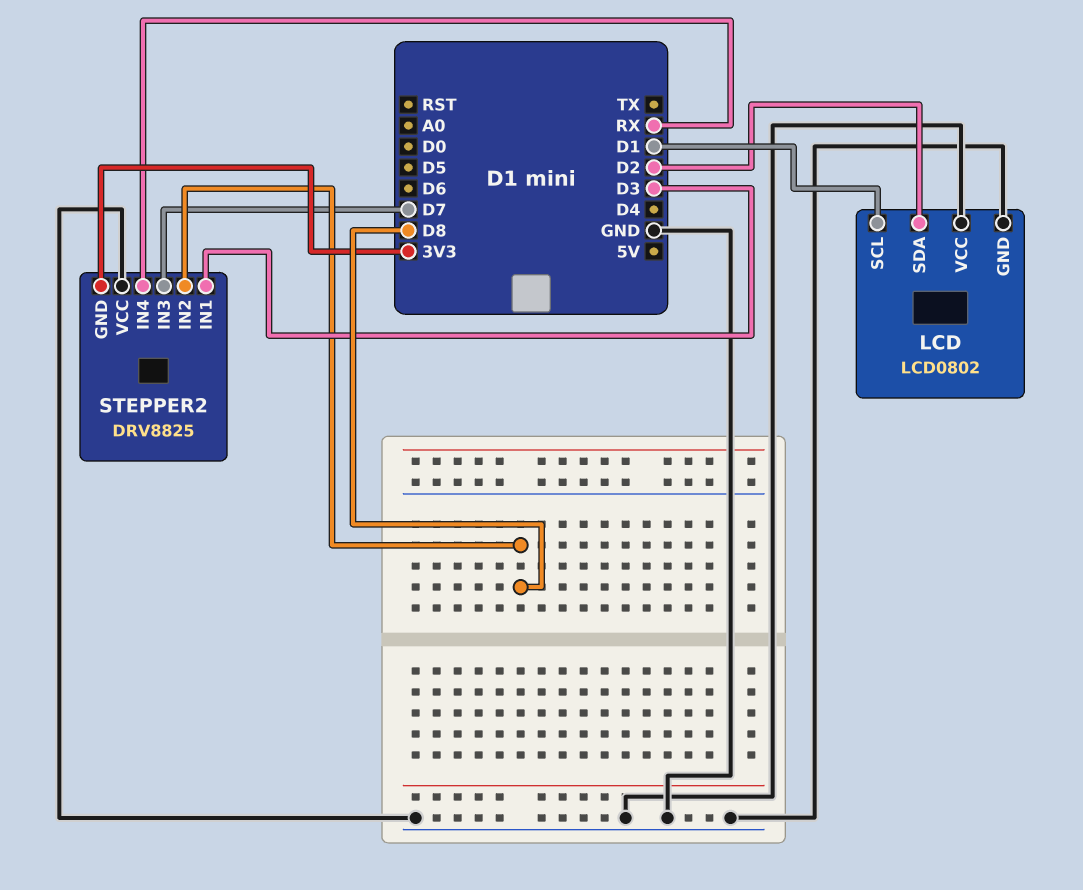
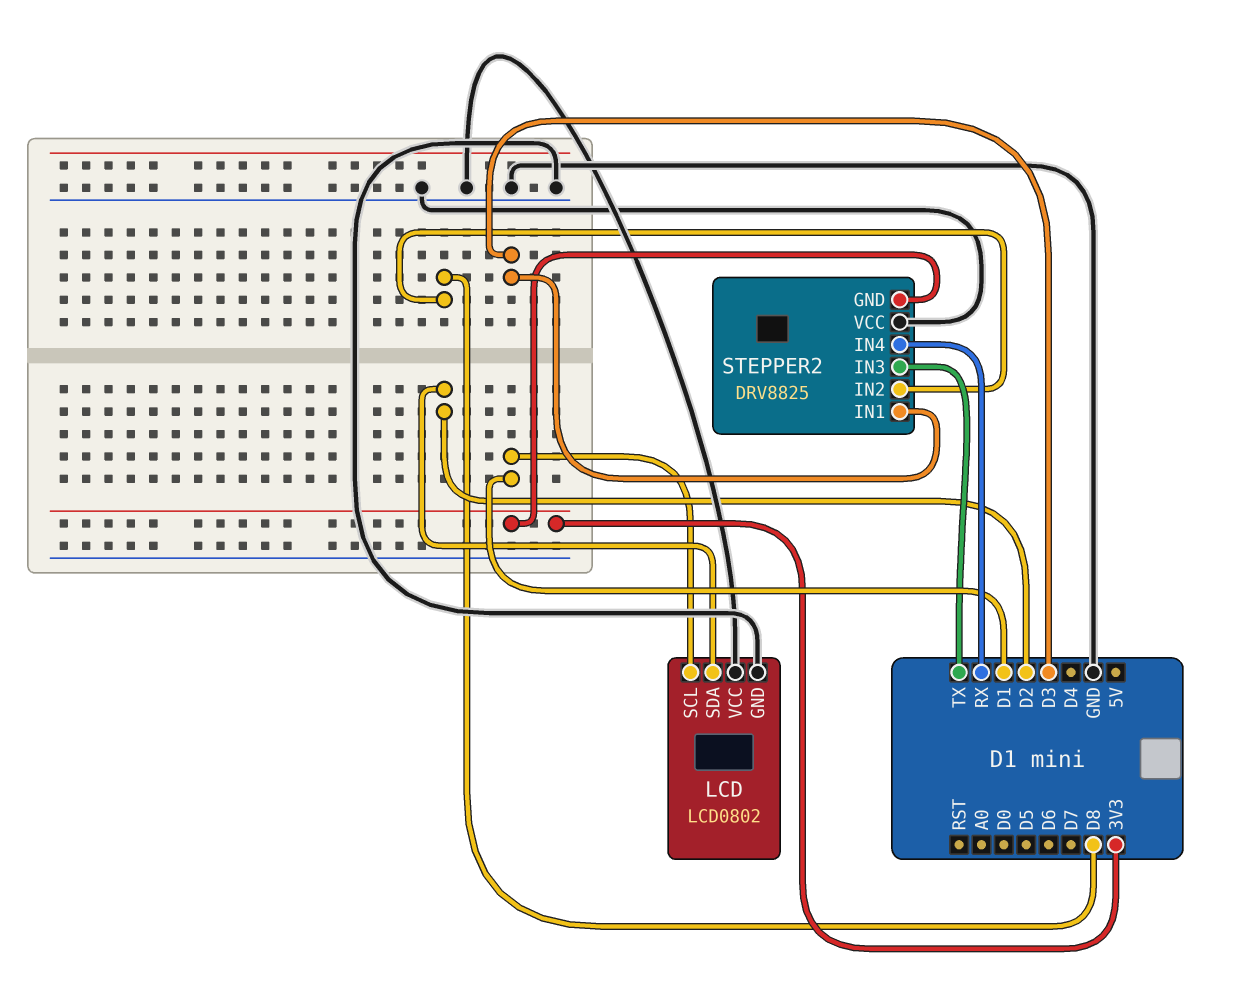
STEPPER2 pin IN3: D7 -> TX

